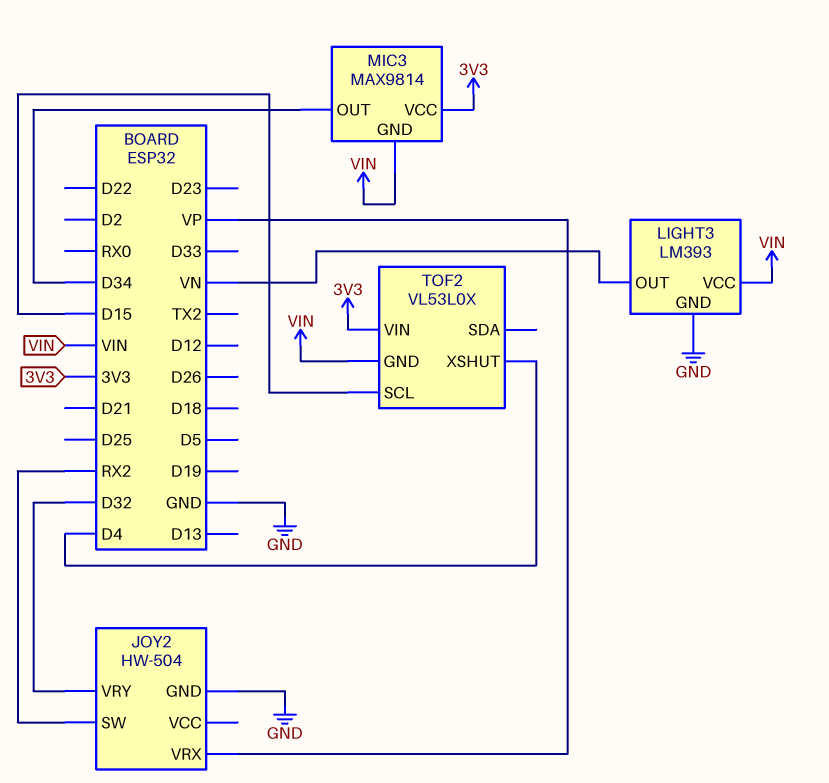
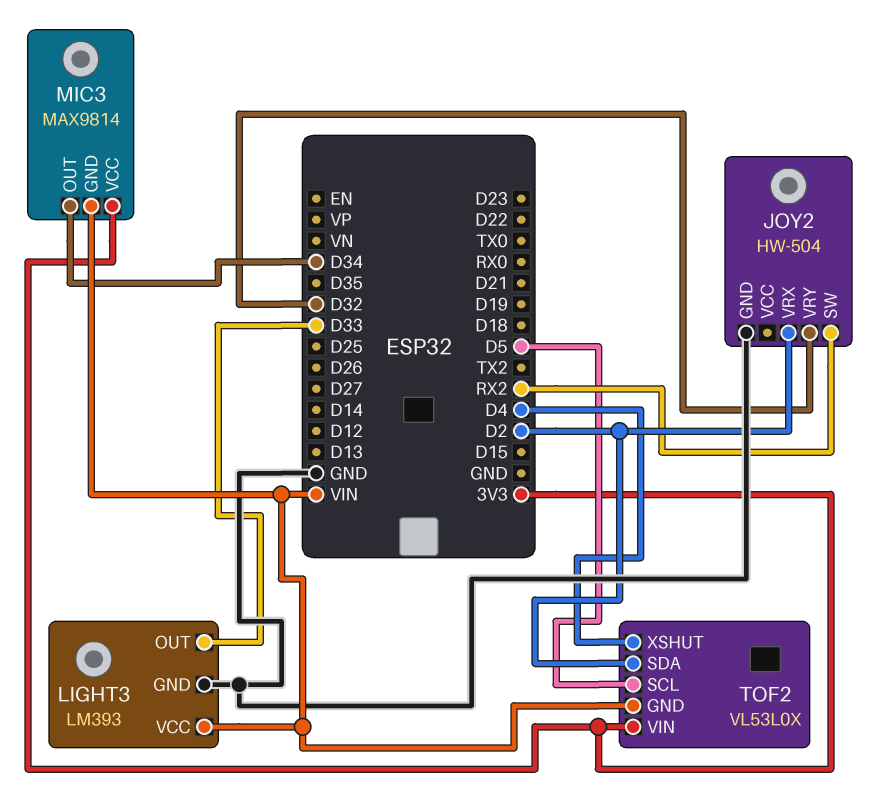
JOY2 pin VRX: VP -> D2
LIGHT3 pin OUT: VN -> D33
TOF2 pin SCL: D15 -> D5
TOF2 pin SDA: none -> D2

